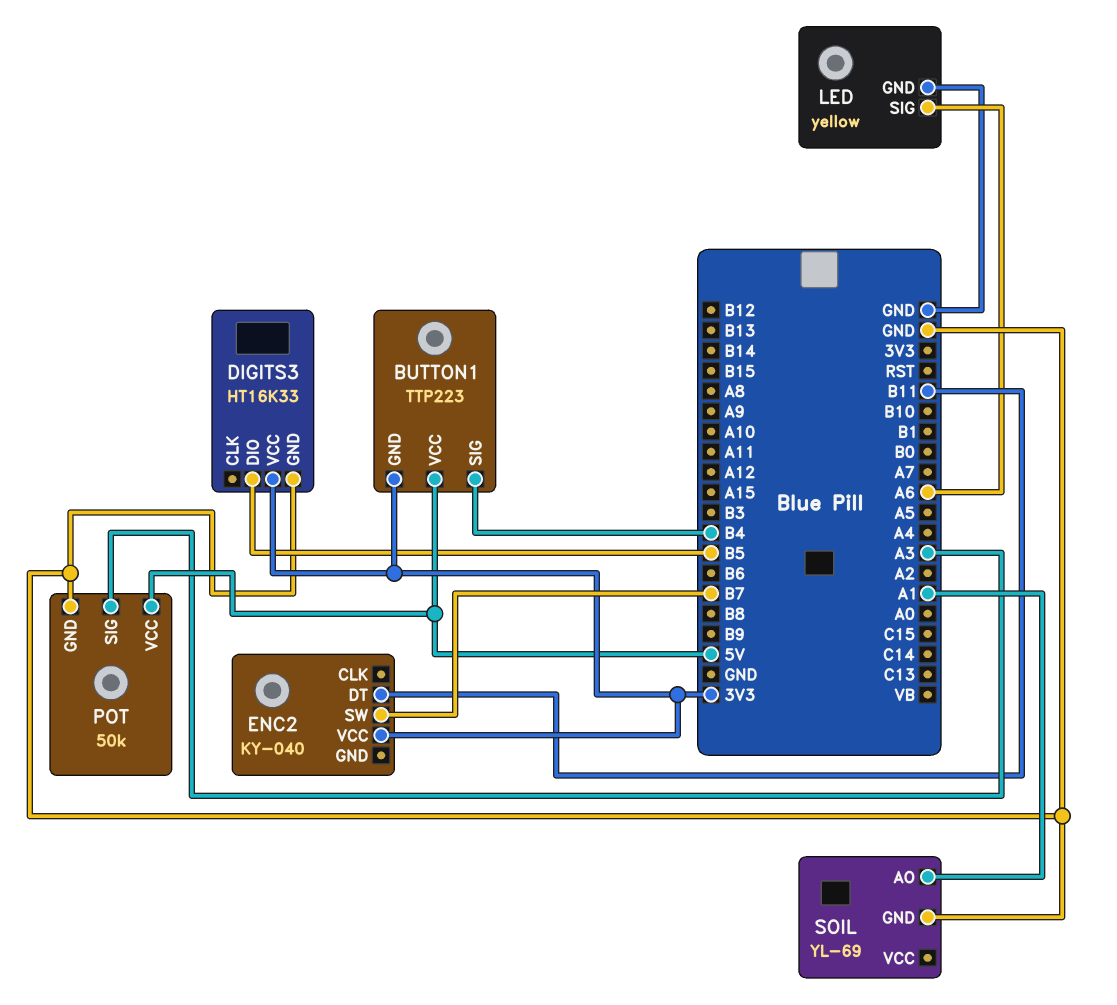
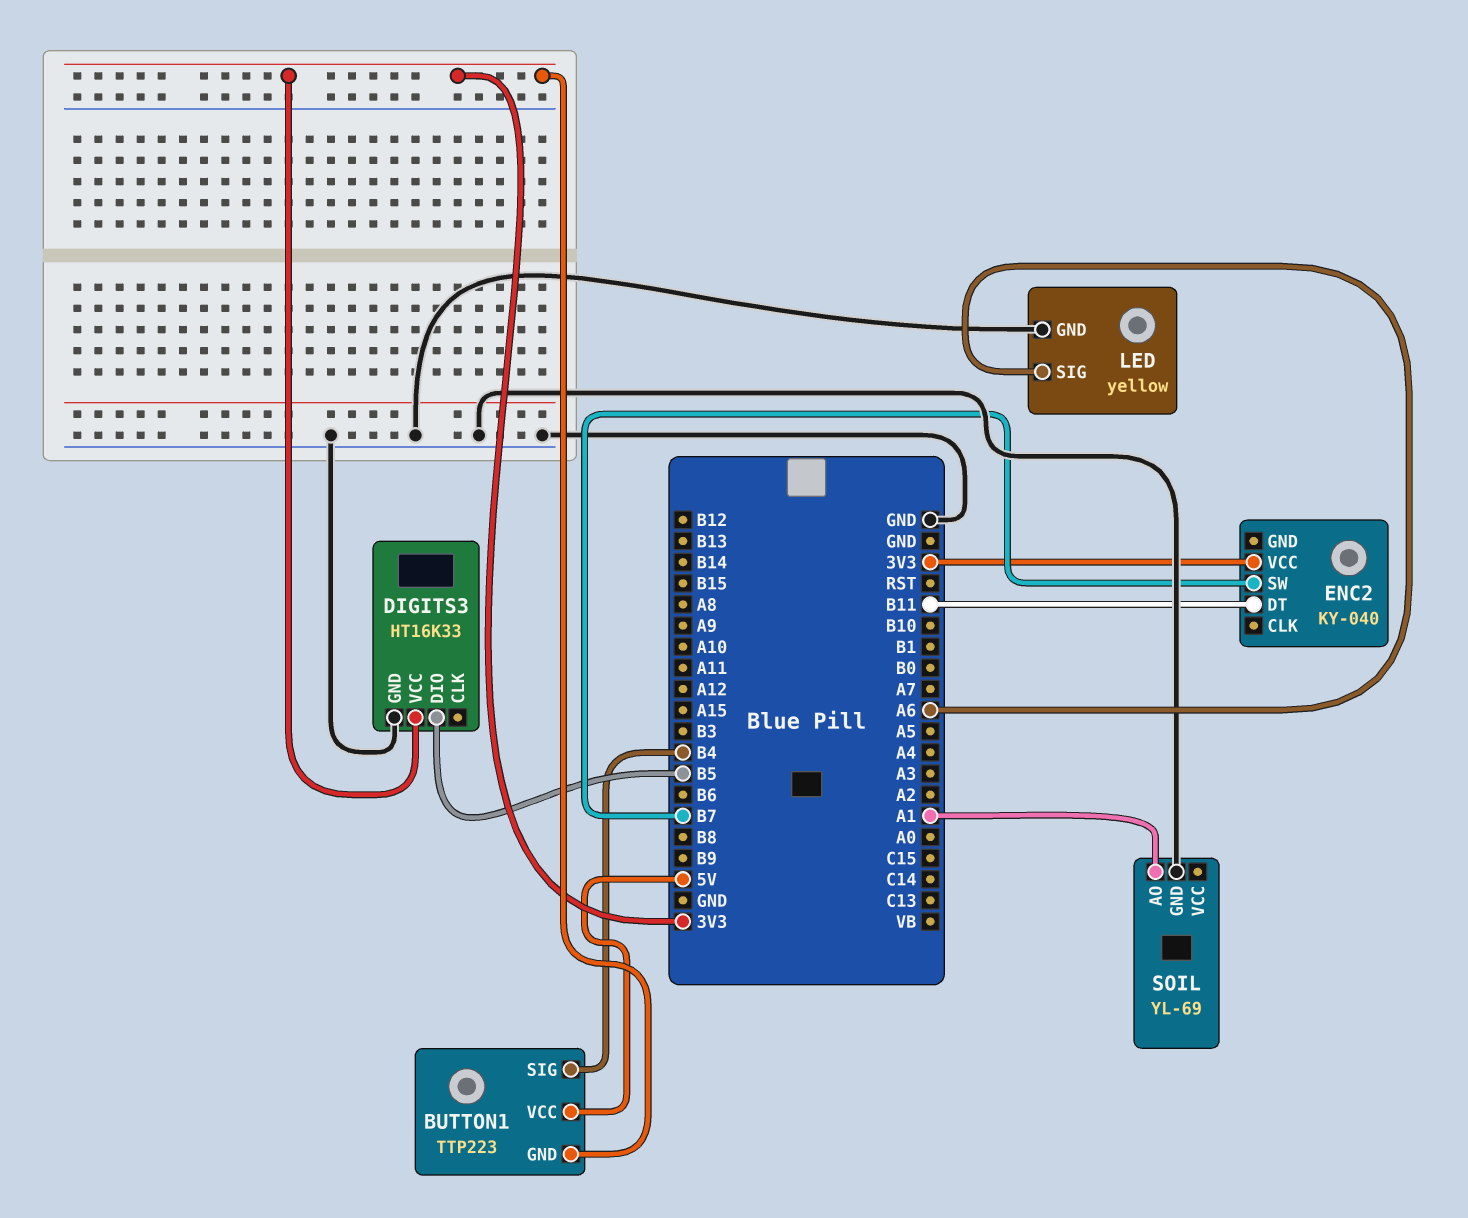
POT: 50k -> none
POT pin GND: GND -> none
POT pin SIG: A3 -> none
POT pin VCC: 5V -> none

